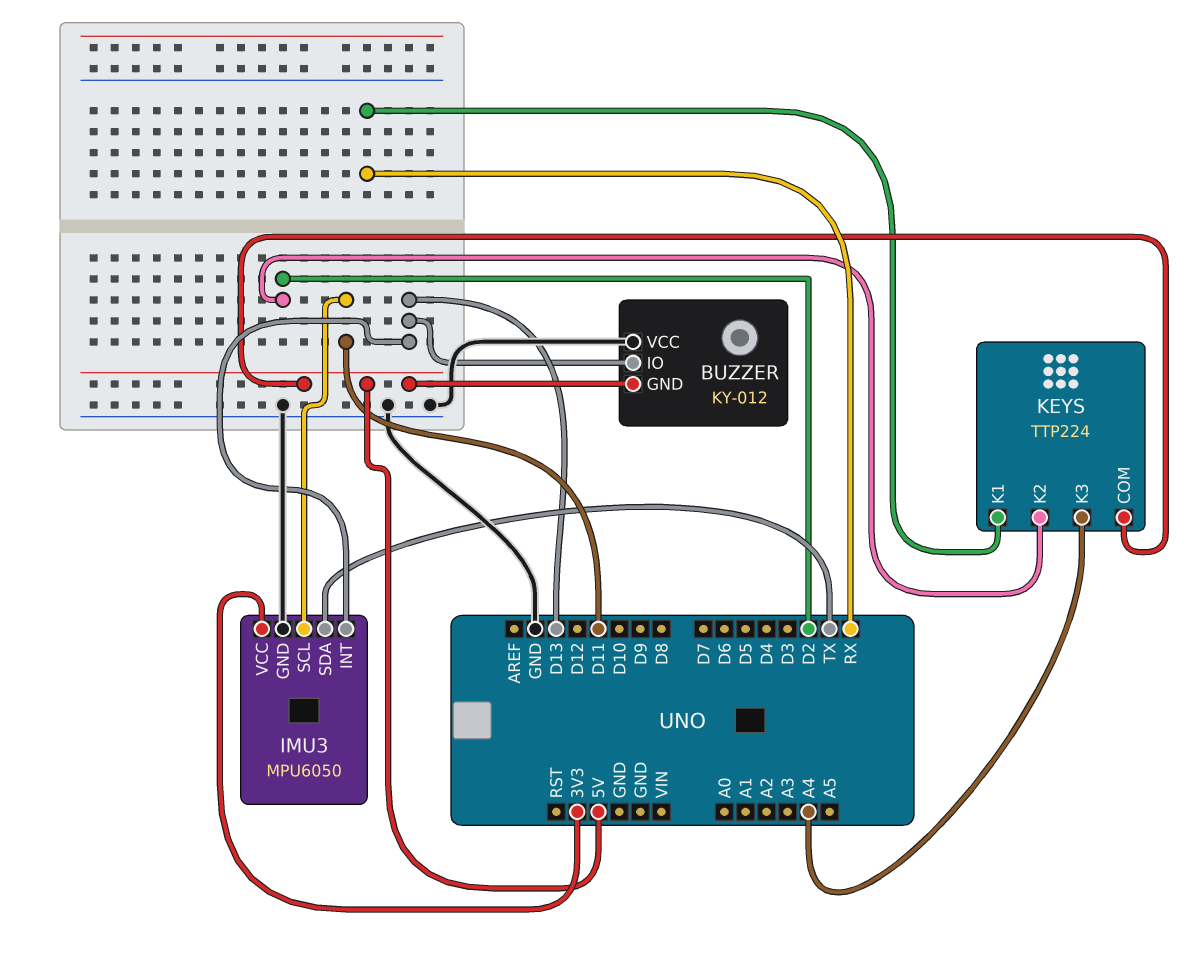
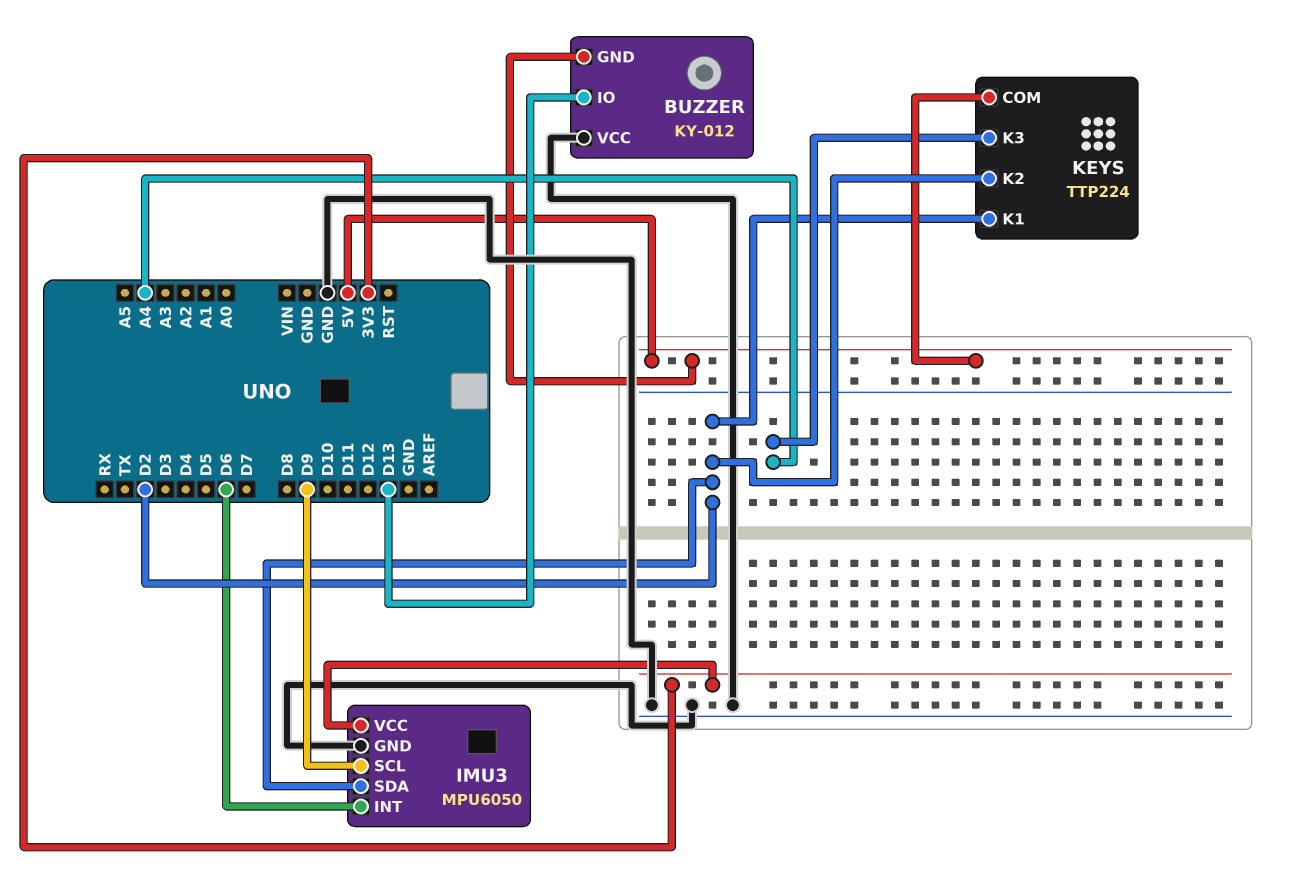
IMU3 pin INT: D13 -> D6
IMU3 pin SCL: D11 -> D9
IMU3 pin SDA: TX -> D2
KEYS pin K1: RX -> D2

